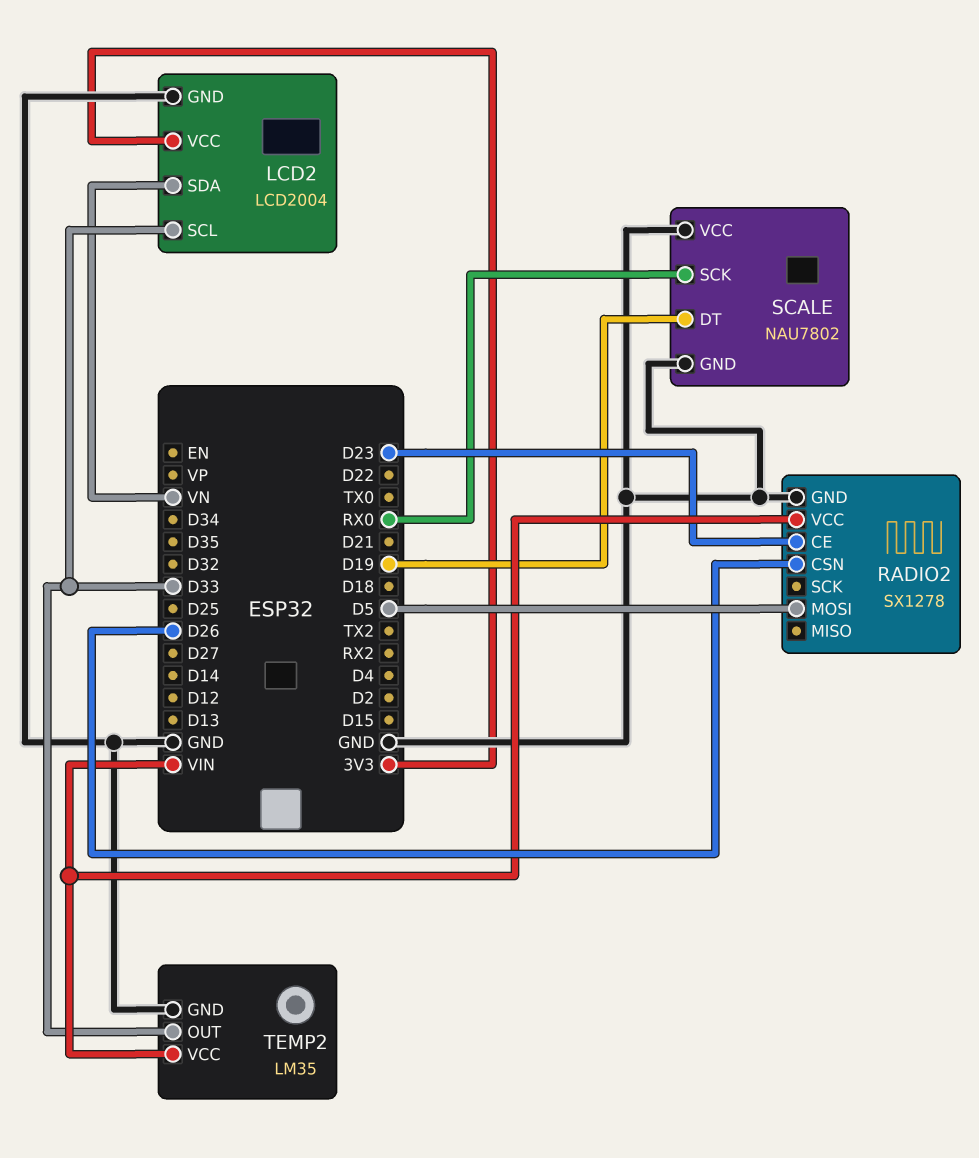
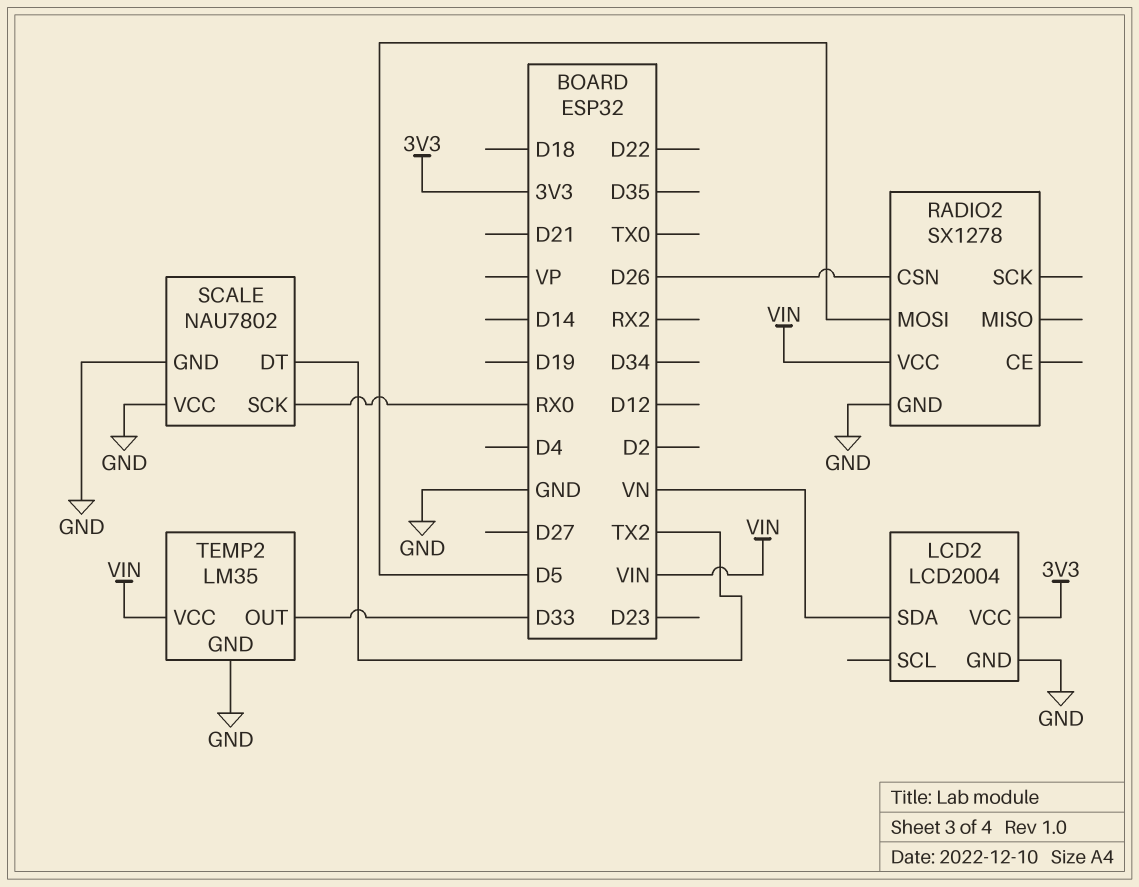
LCD2 pin SCL: D33 -> none
RADIO2 pin CE: D23 -> none
SCALE pin DT: D19 -> TX2

